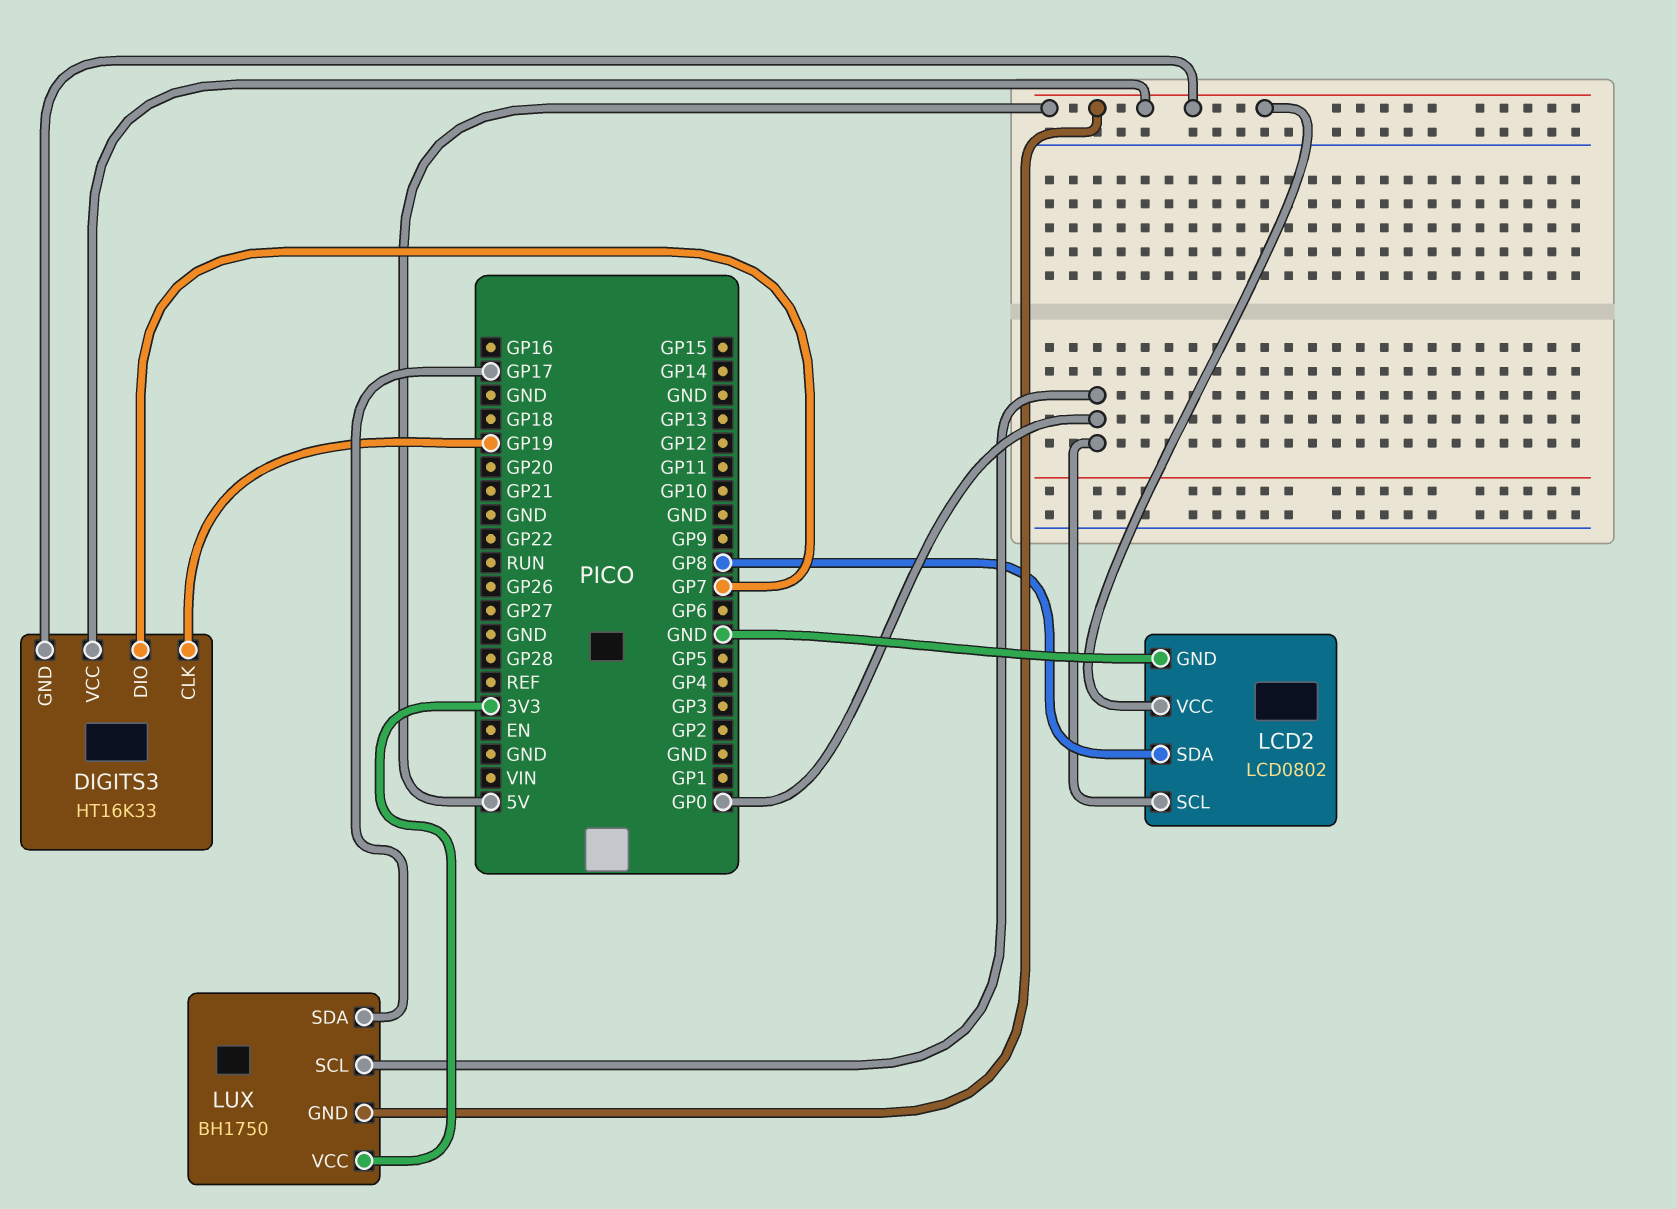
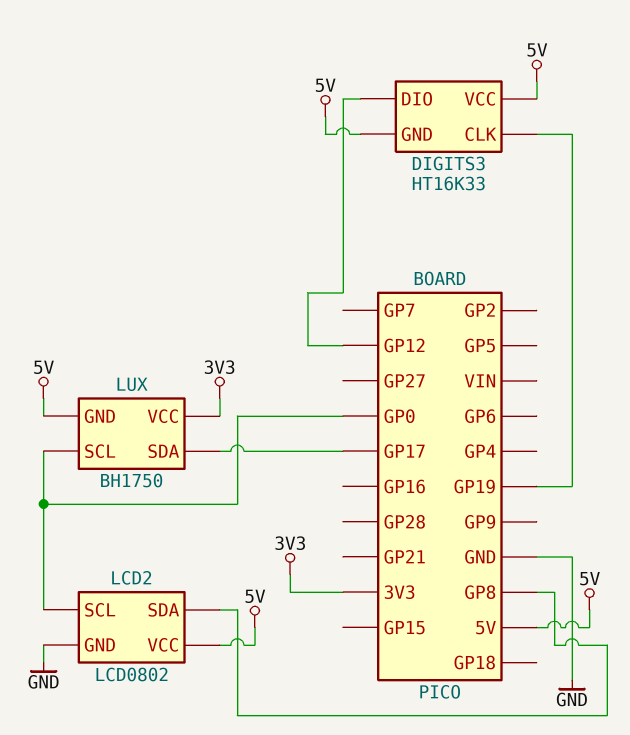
DIGITS3 pin DIO: GP7 -> GP12

